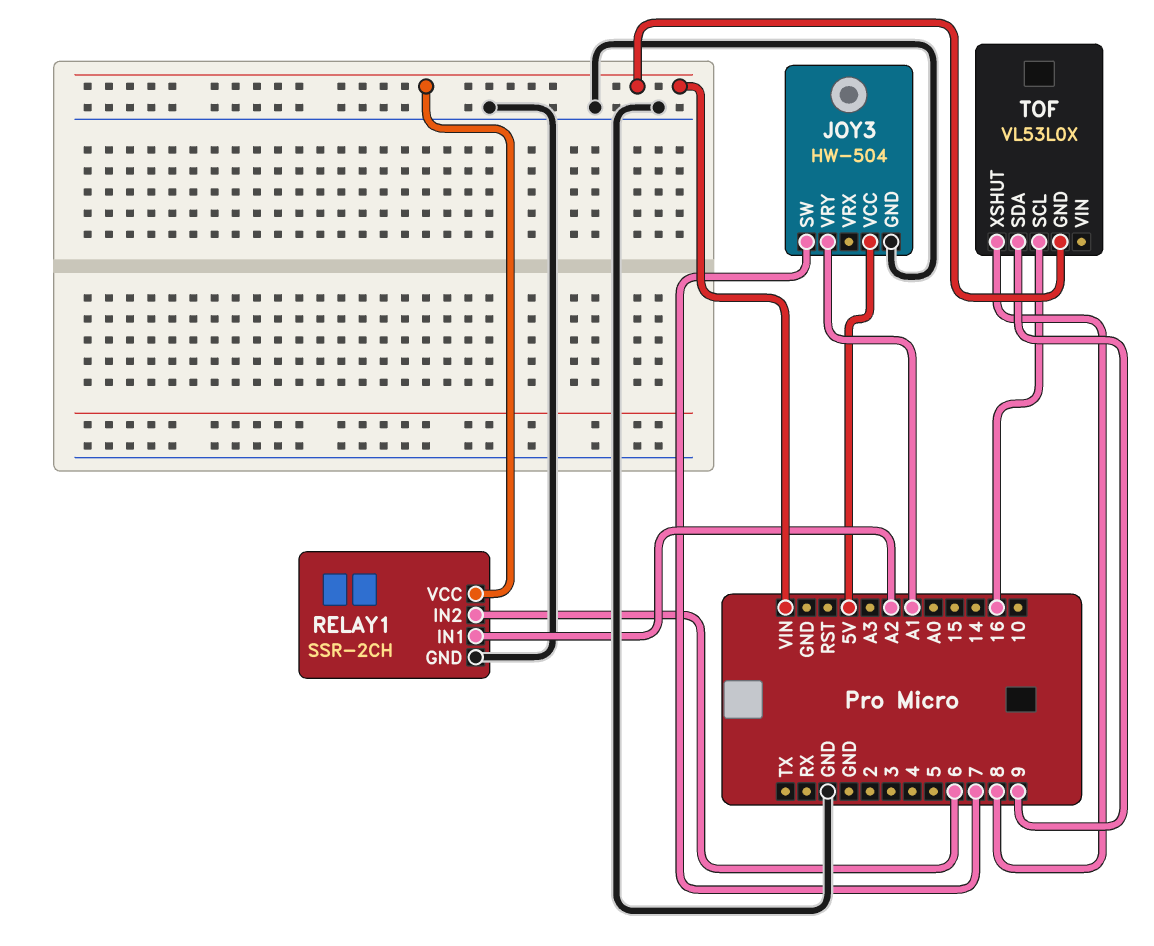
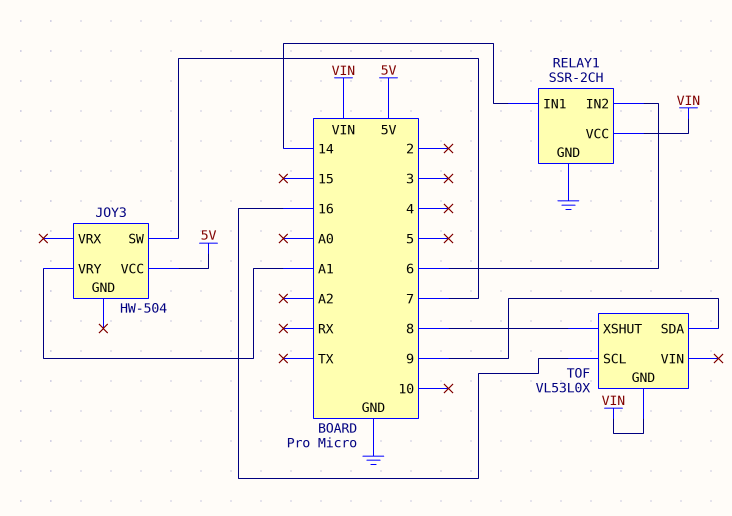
JOY3 pin GND: GND -> none
RELAY1 pin IN1: A2 -> 14

